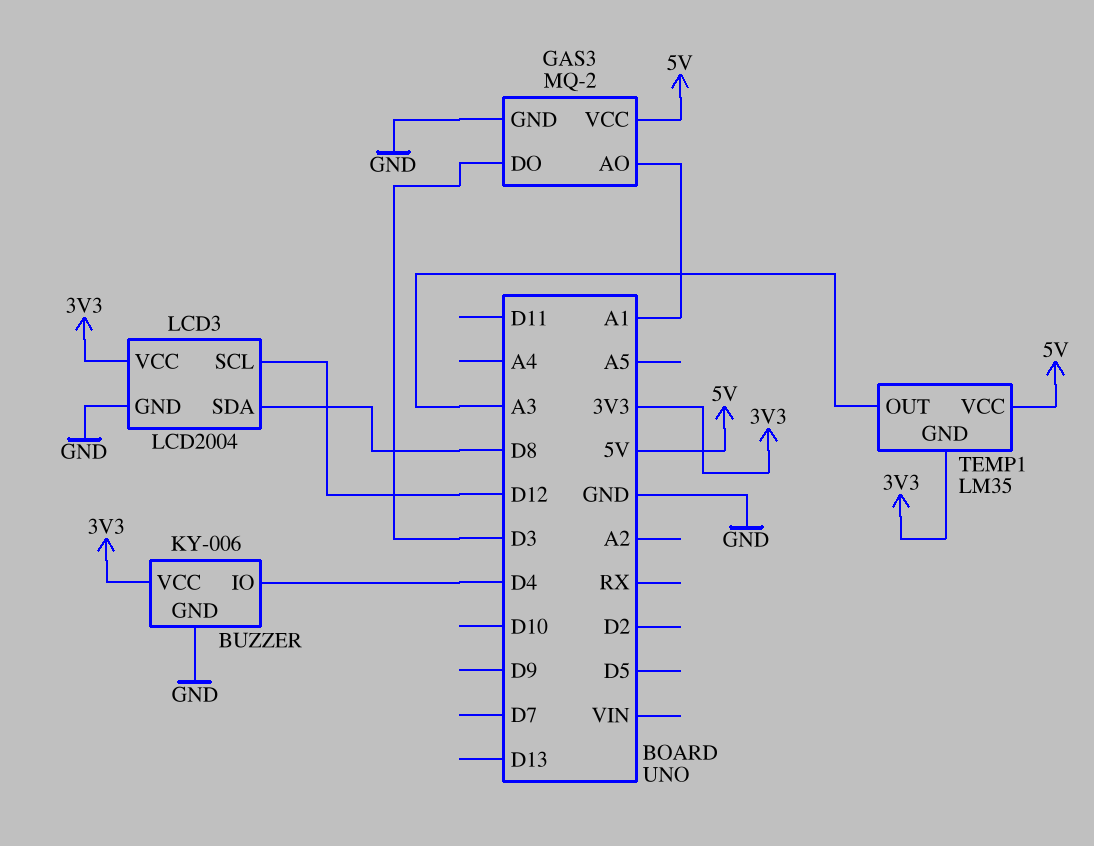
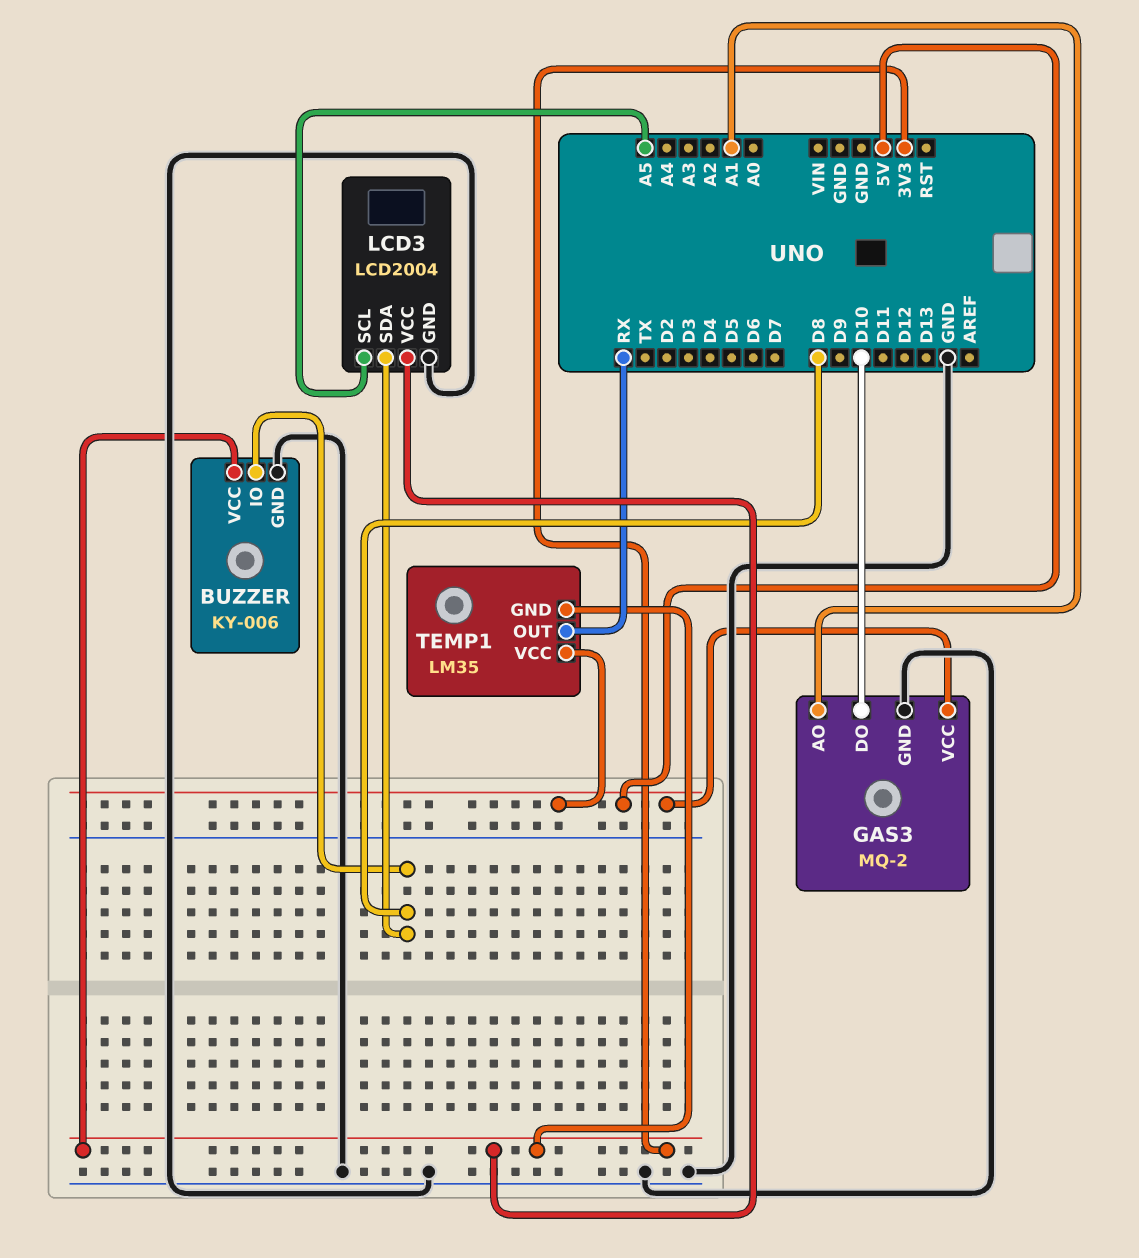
BUZZER pin IO: D4 -> D8
GAS3 pin DO: D3 -> D10
LCD3 pin SCL: D12 -> A5
TEMP1 pin OUT: A3 -> RX

